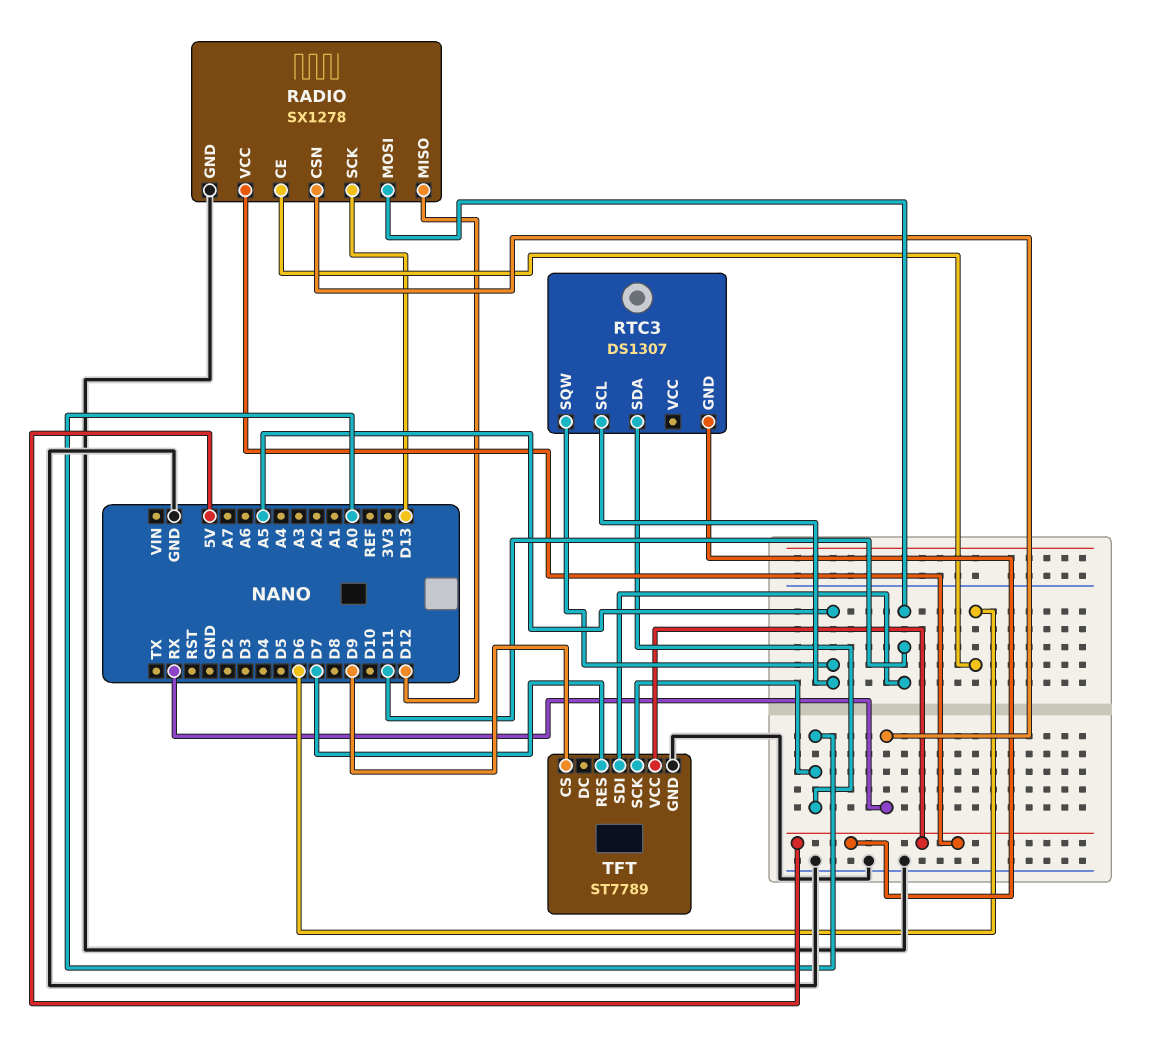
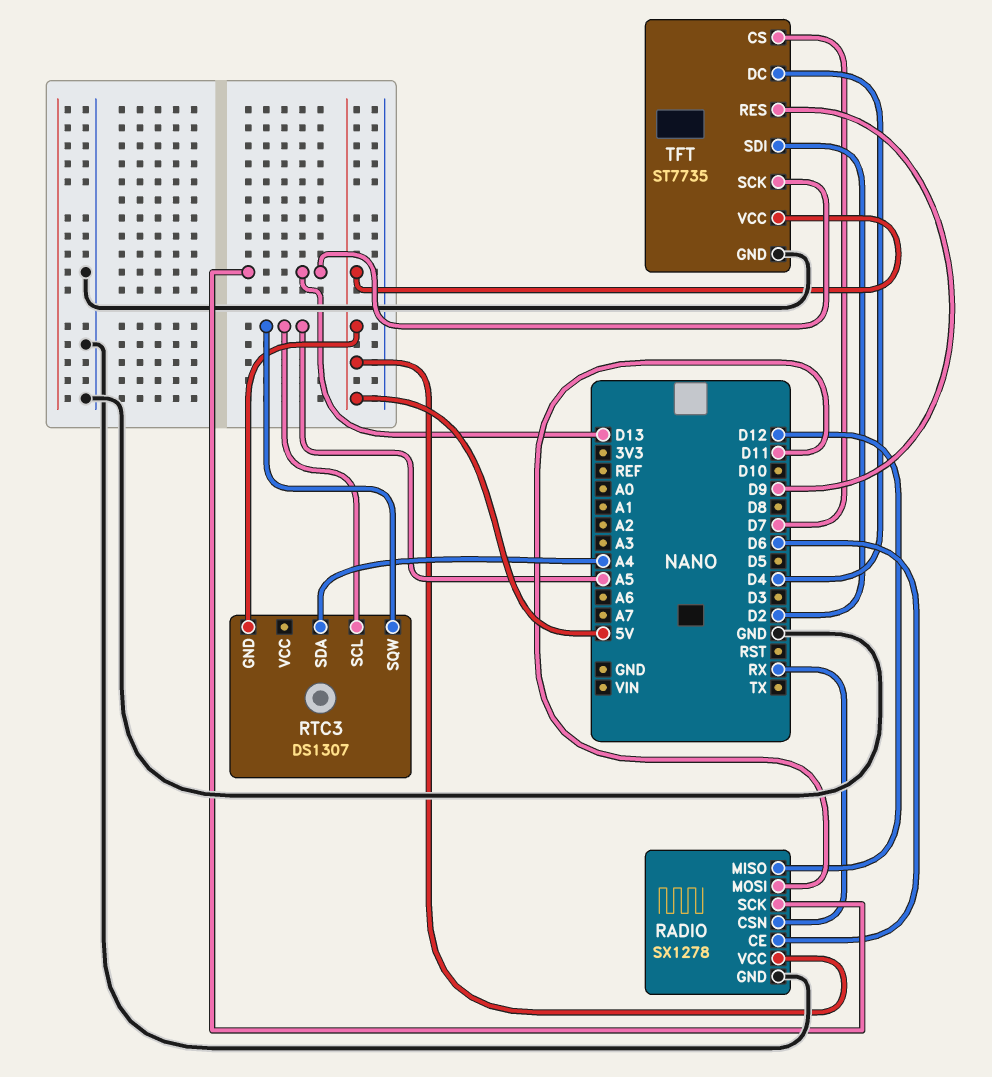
RTC3 pin SDA: A0 -> A4
TFT: ST7789 -> ST7735
TFT pin CS: D9 -> D7
TFT pin DC: none -> D4
TFT pin RES: D7 -> D9
TFT pin SCK: A0 -> D13
TFT pin SDI: D11 -> D2

